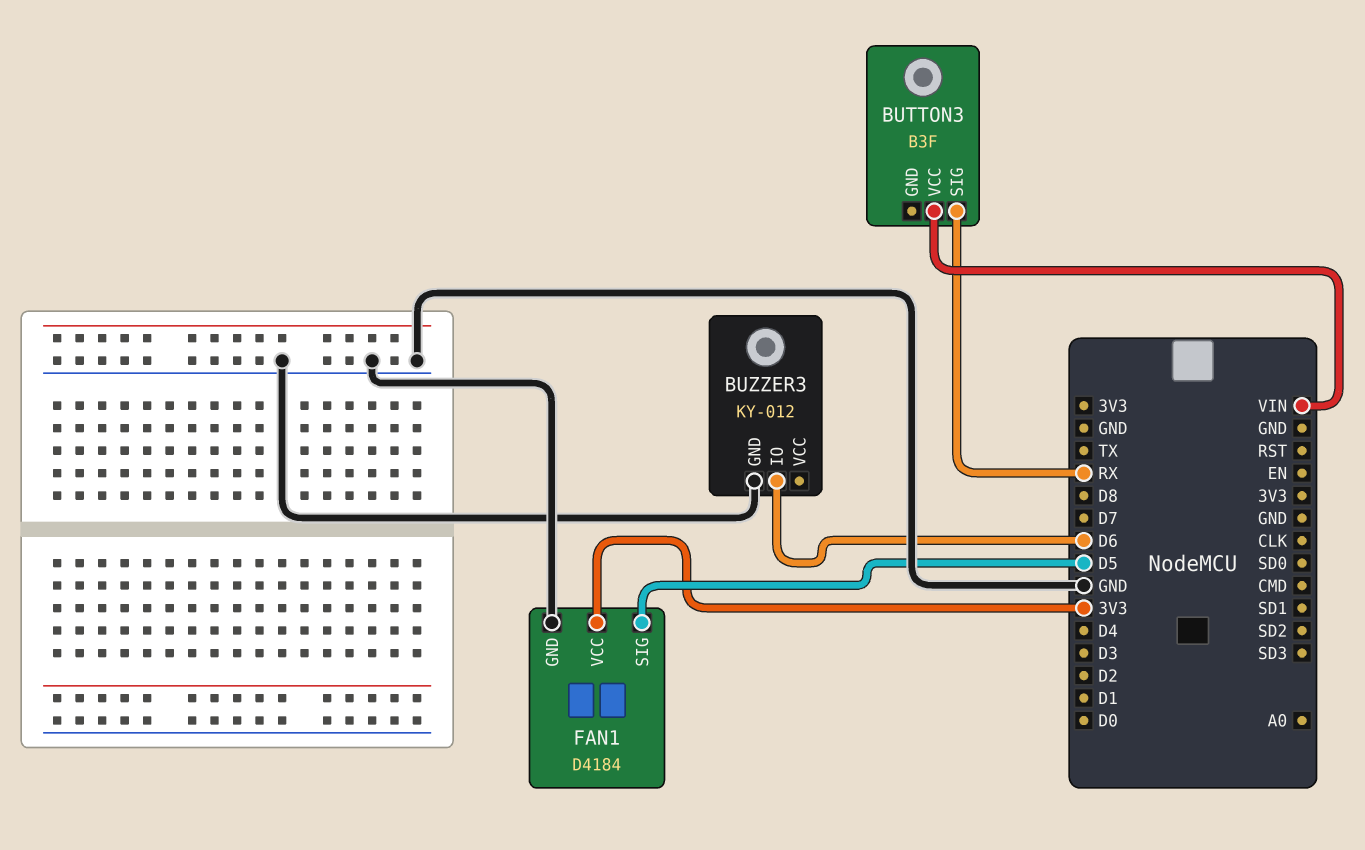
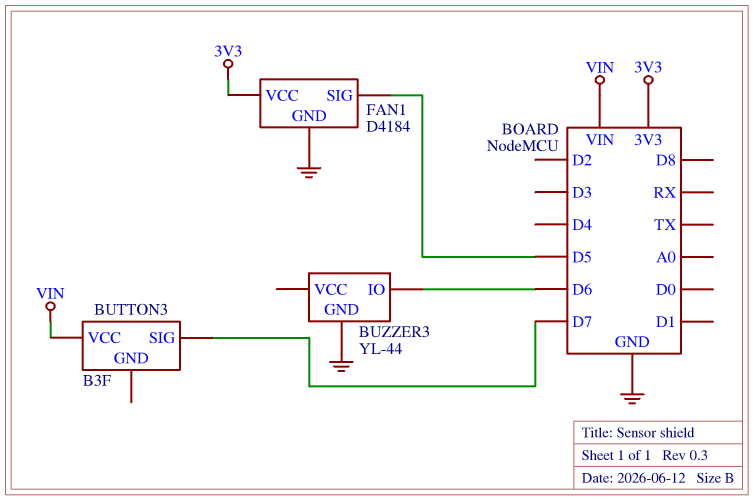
BUTTON3 pin SIG: RX -> D7
BUZZER3: KY-012 -> YL-44

